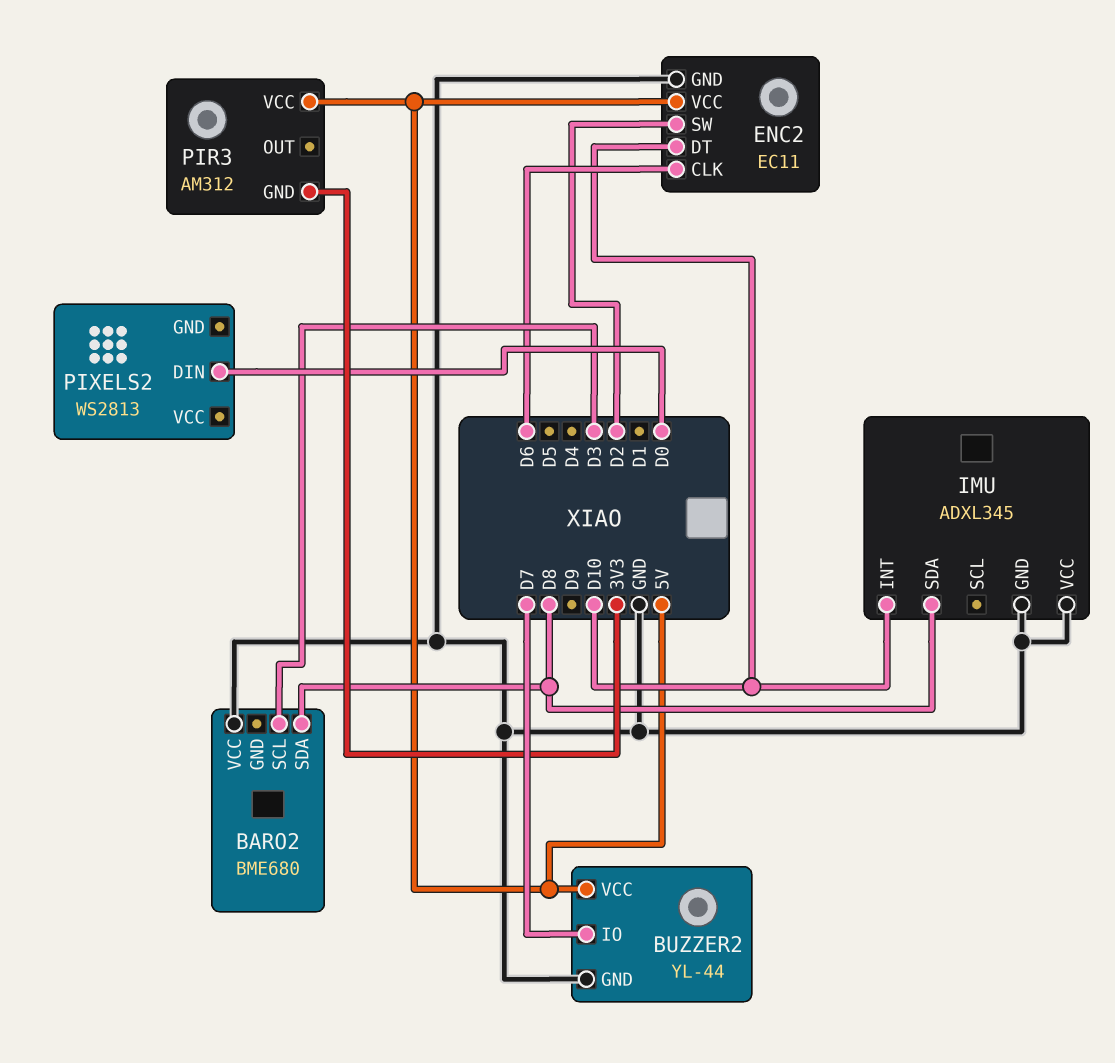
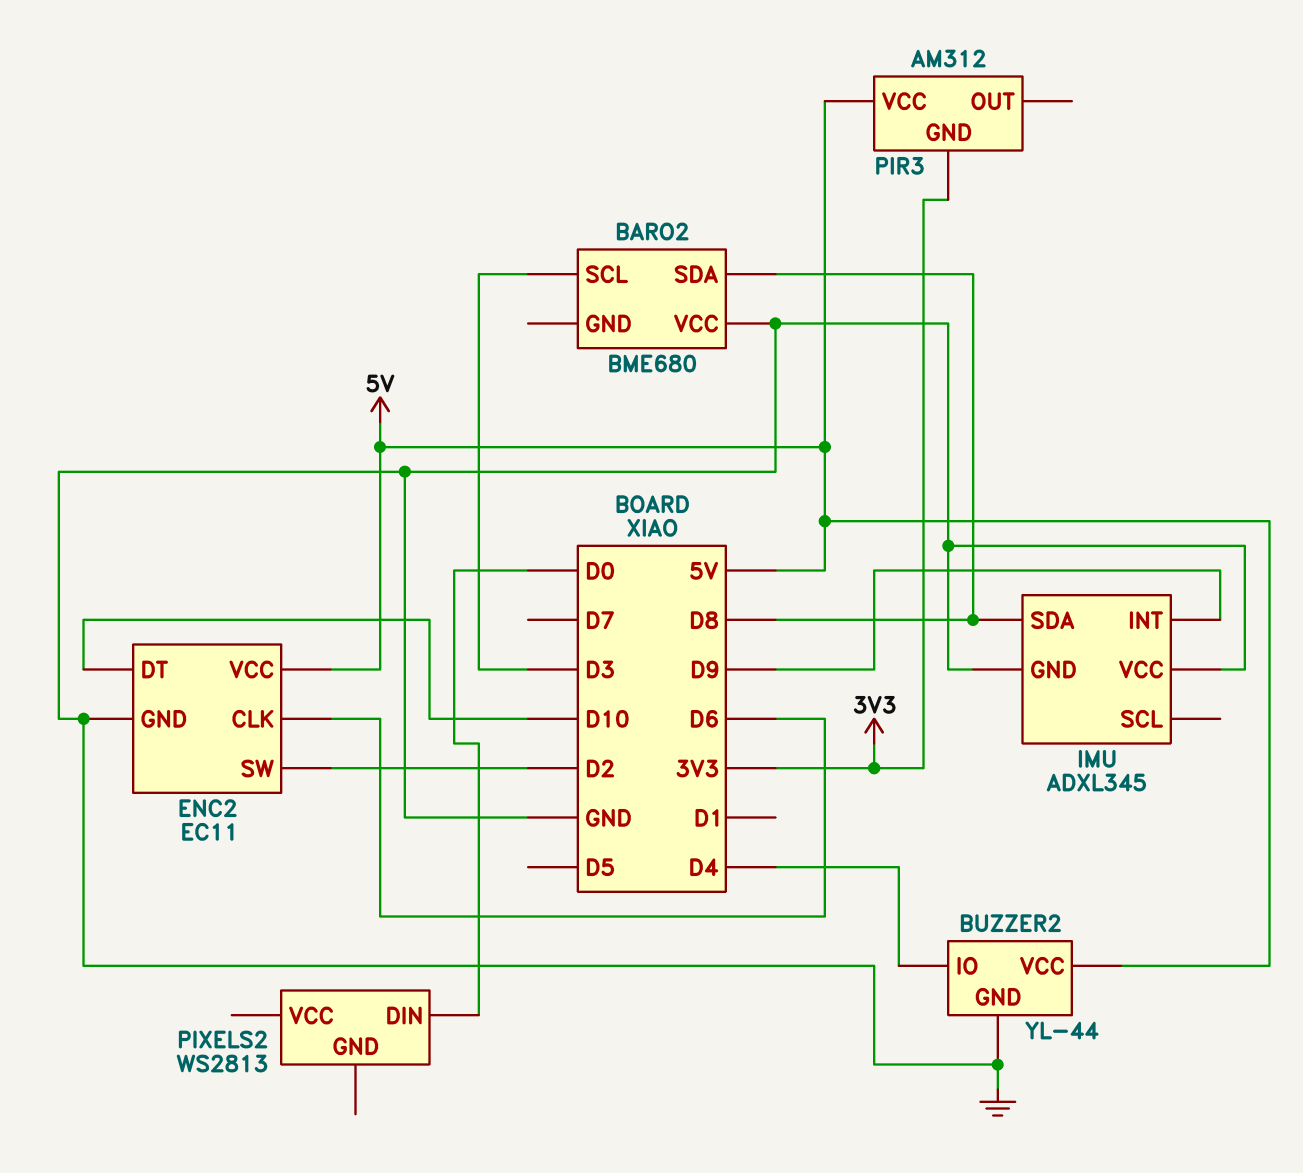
BUZZER2 pin IO: D7 -> D4
IMU pin INT: D10 -> D9

